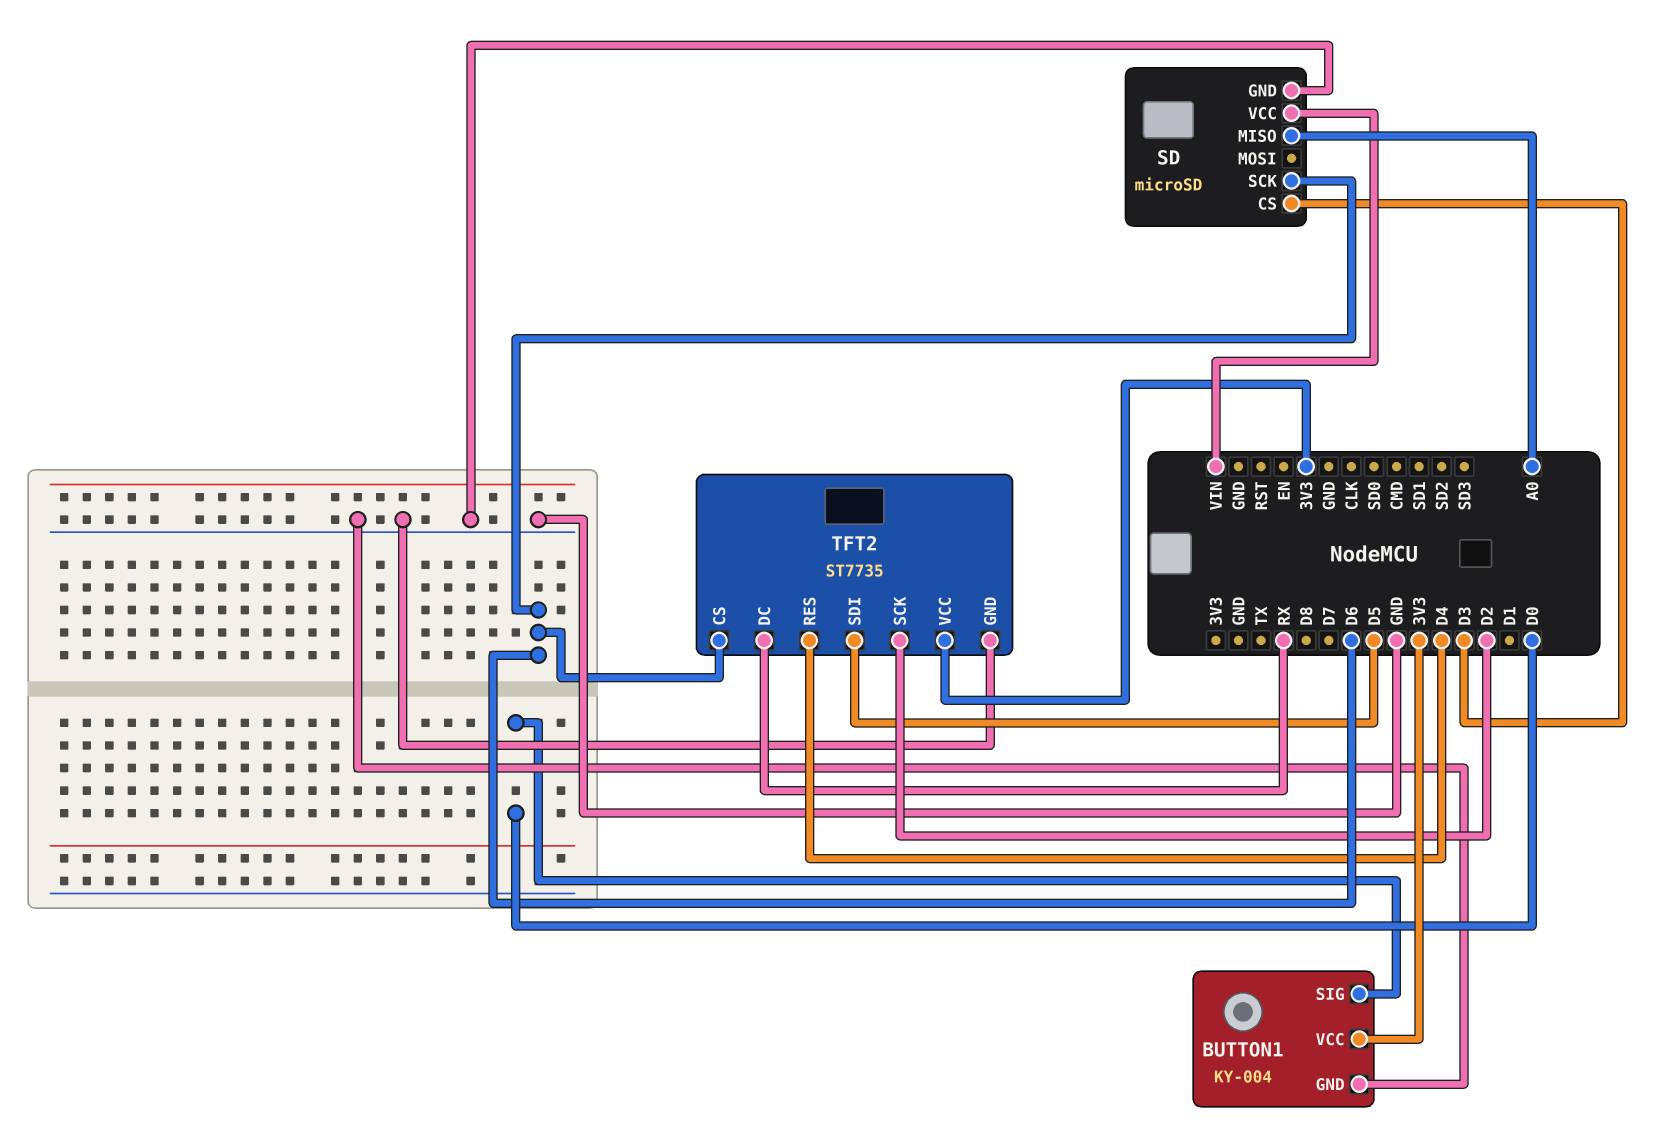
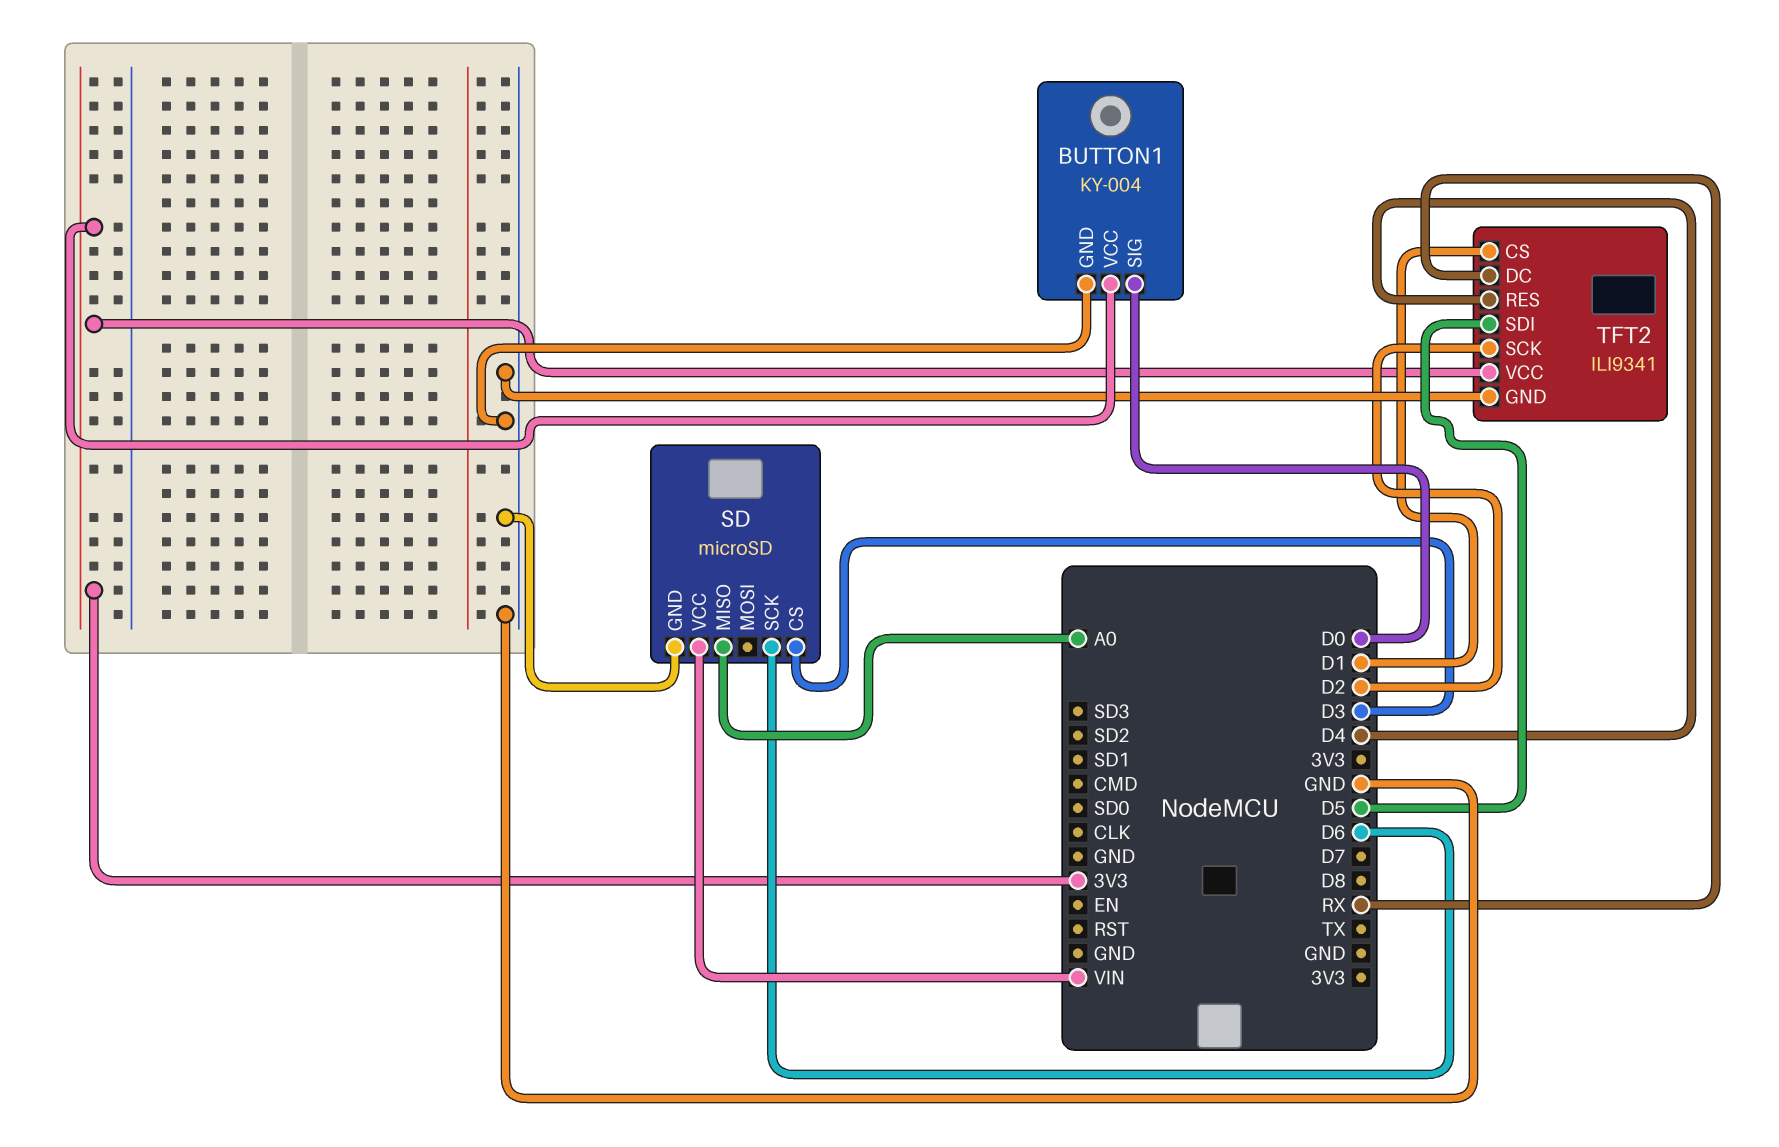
TFT2: ST7735 -> ILI9341
TFT2 pin CS: D6 -> D1

